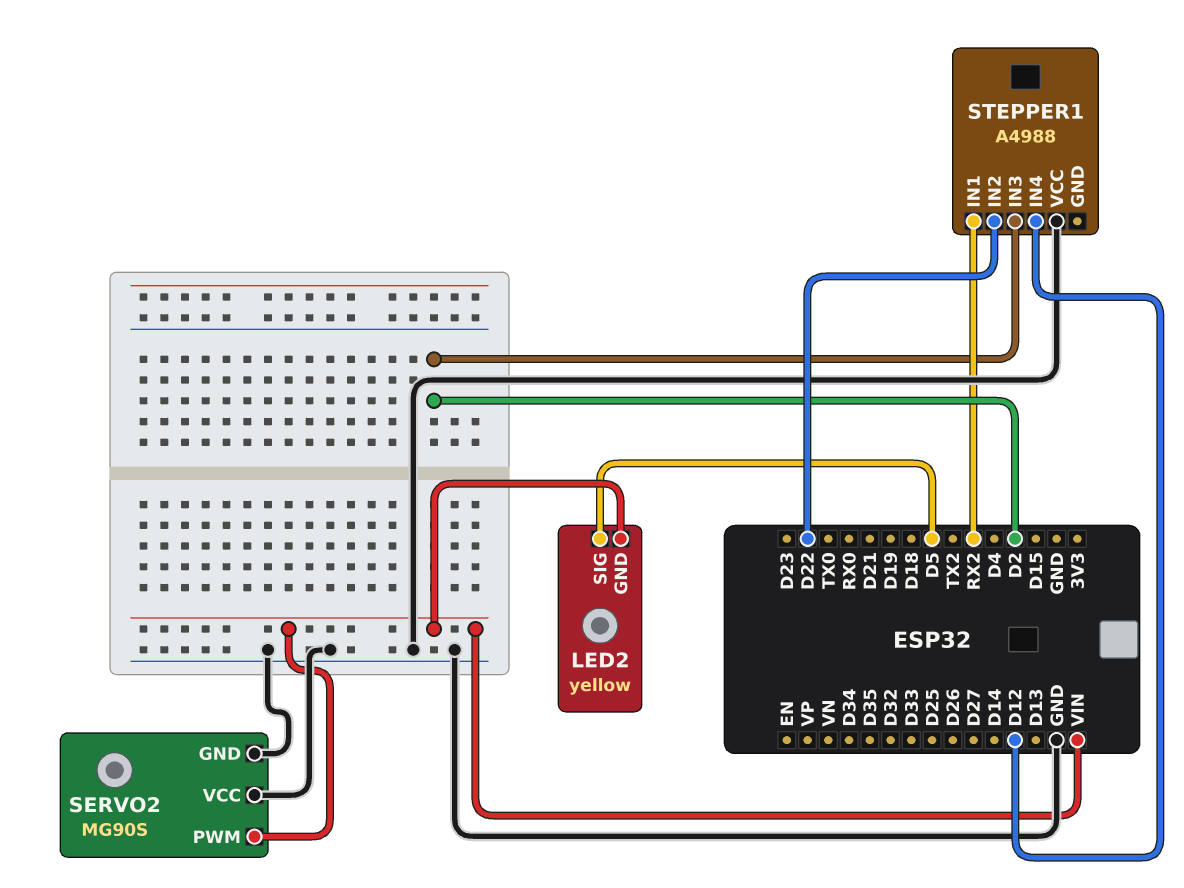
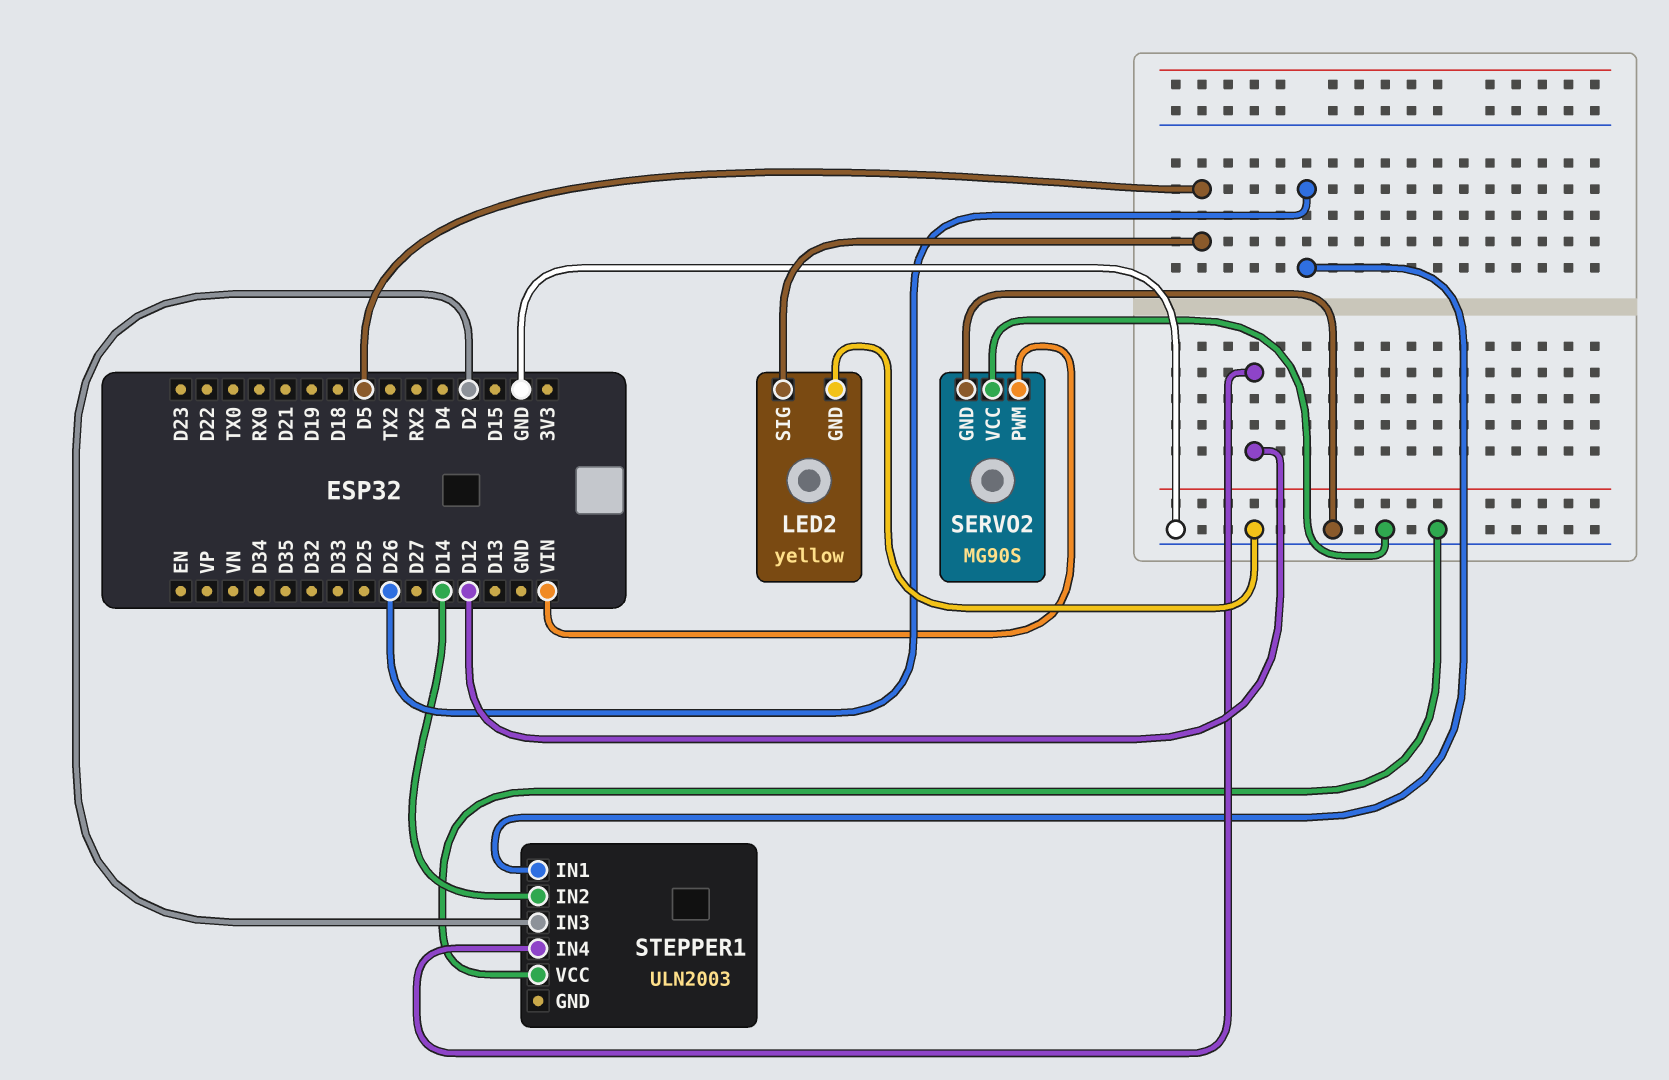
LED2 pin GND: VIN -> GND
STEPPER1: A4988 -> ULN2003
STEPPER1 pin IN1: RX2 -> D26
STEPPER1 pin IN2: D22 -> D14

